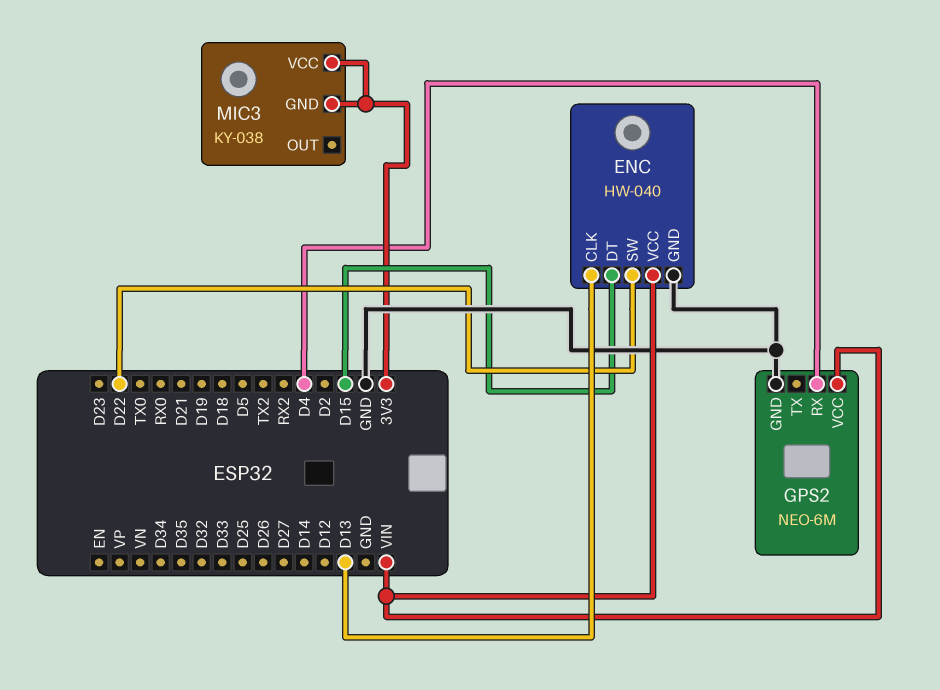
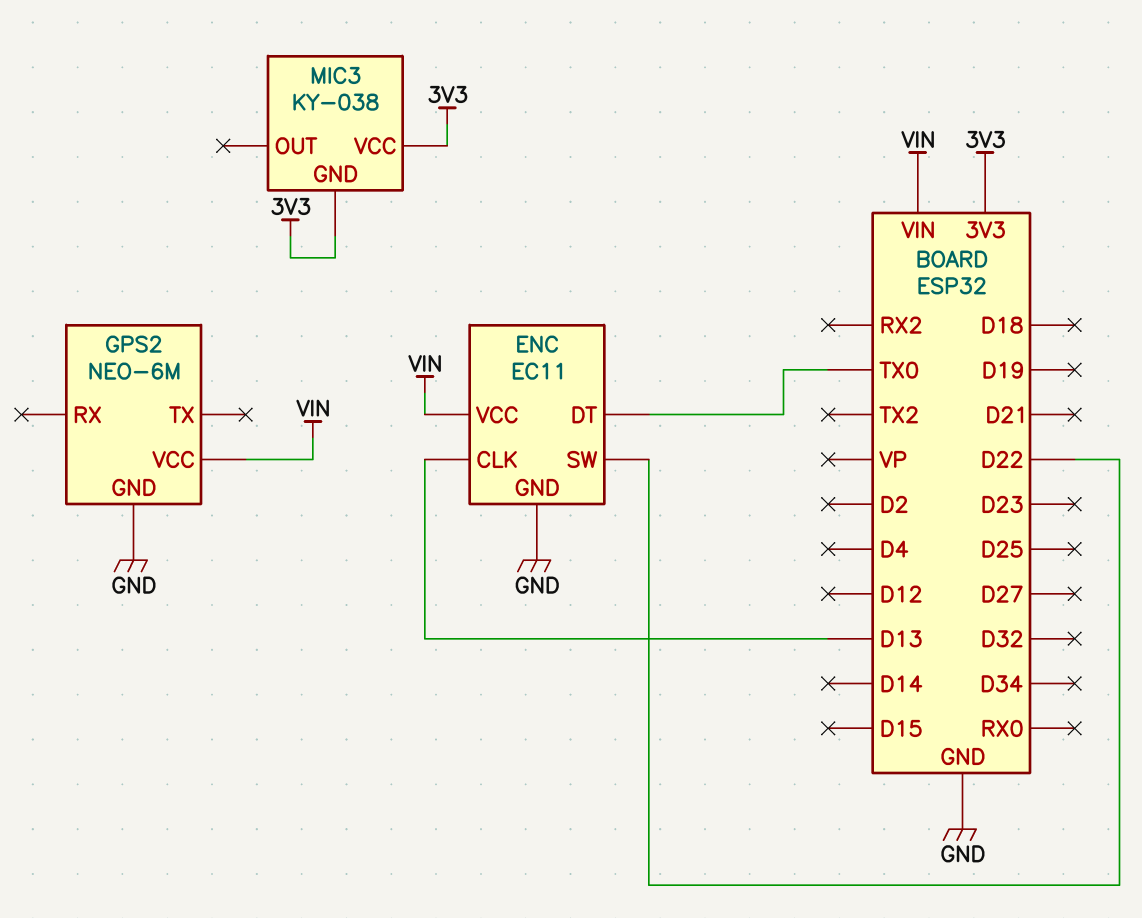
ENC: HW-040 -> EC11
ENC pin DT: D15 -> TX0
GPS2 pin RX: D4 -> none

